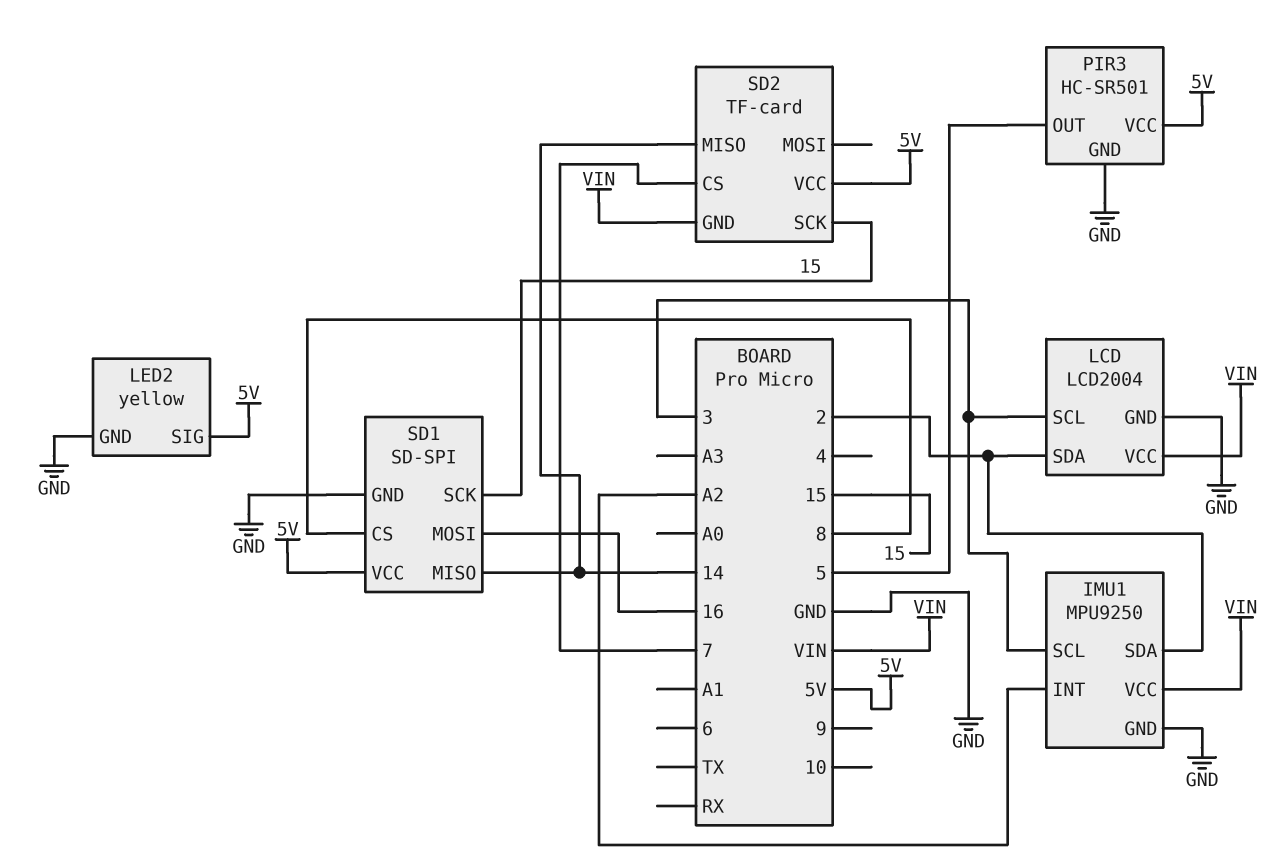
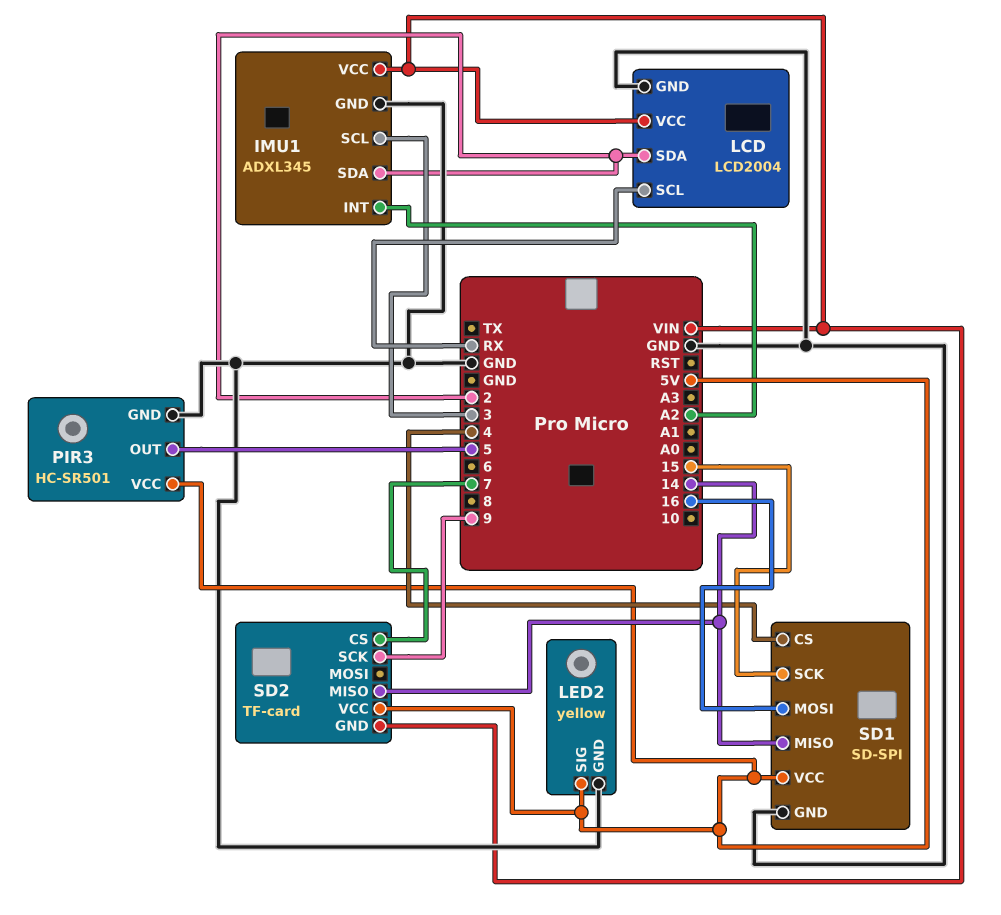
IMU1: MPU9250 -> ADXL345
LCD pin SCL: 3 -> RX
SD1 pin CS: 8 -> 4
SD2 pin SCK: 15 -> 9

